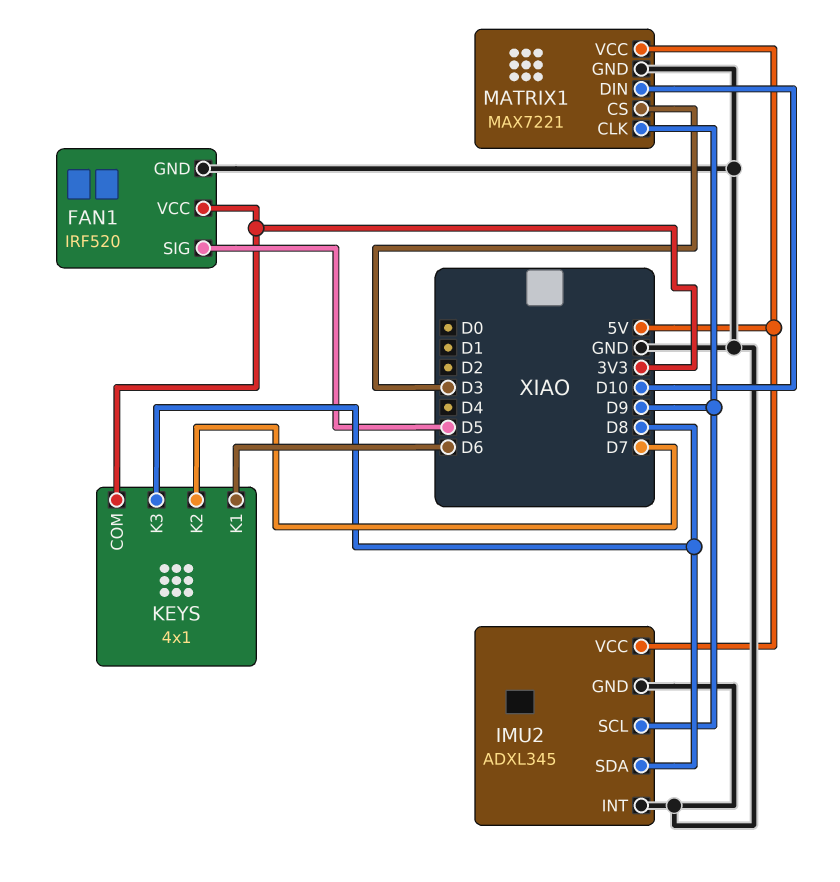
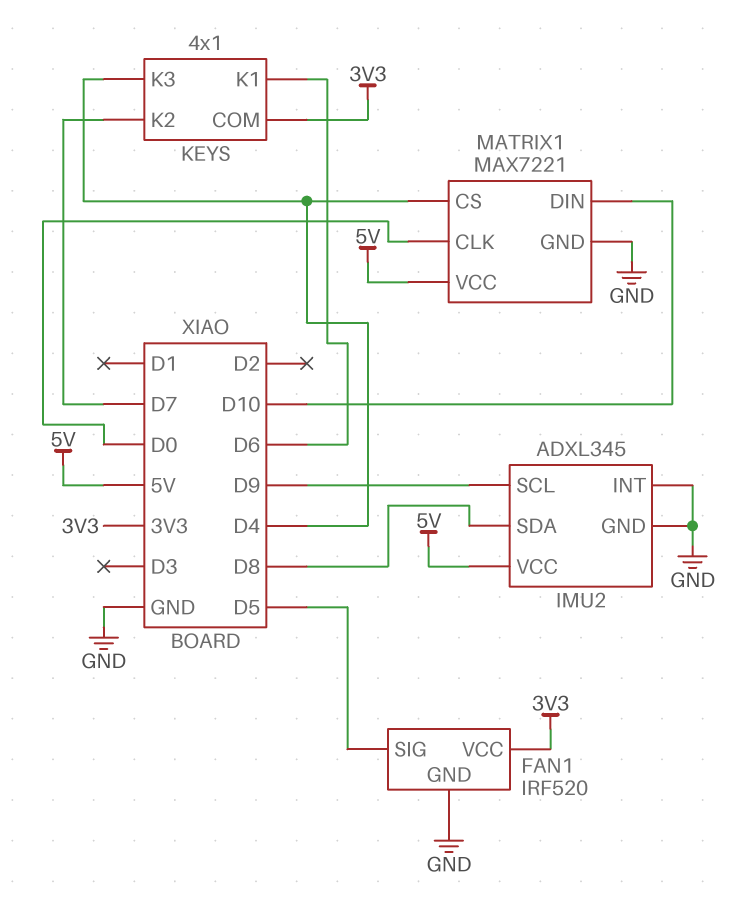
KEYS pin K3: D8 -> D4
MATRIX1 pin CLK: D9 -> D0
MATRIX1 pin CS: D3 -> D4

